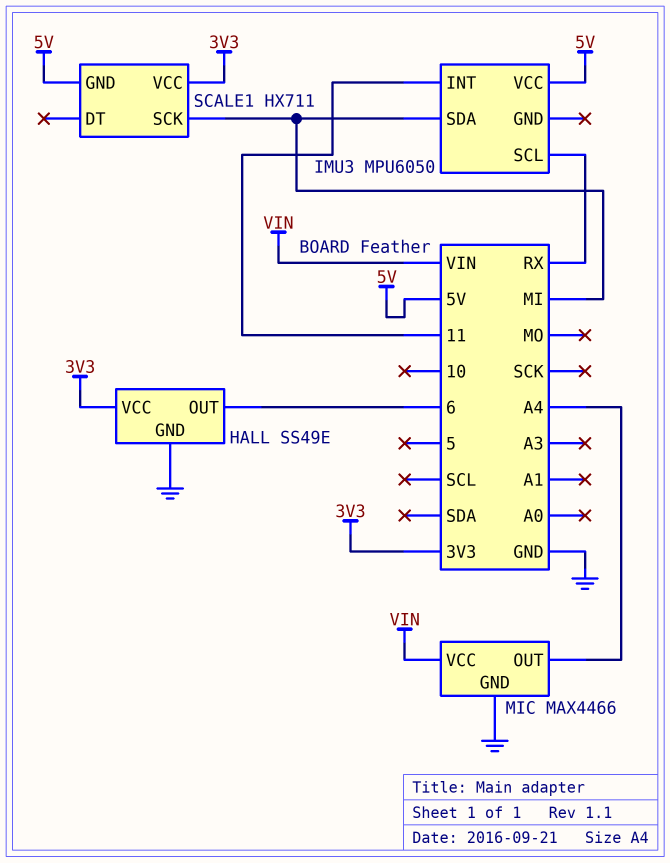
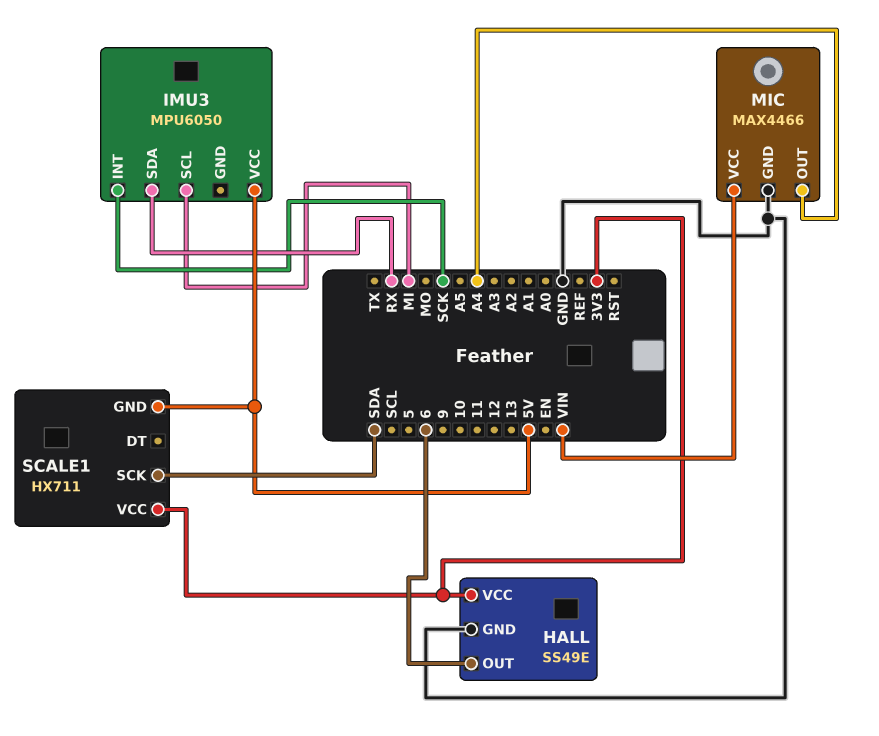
IMU3 pin INT: 11 -> SCK
IMU3 pin SCL: RX -> MI
IMU3 pin SDA: MI -> RX
SCALE1 pin SCK: MI -> SDA

